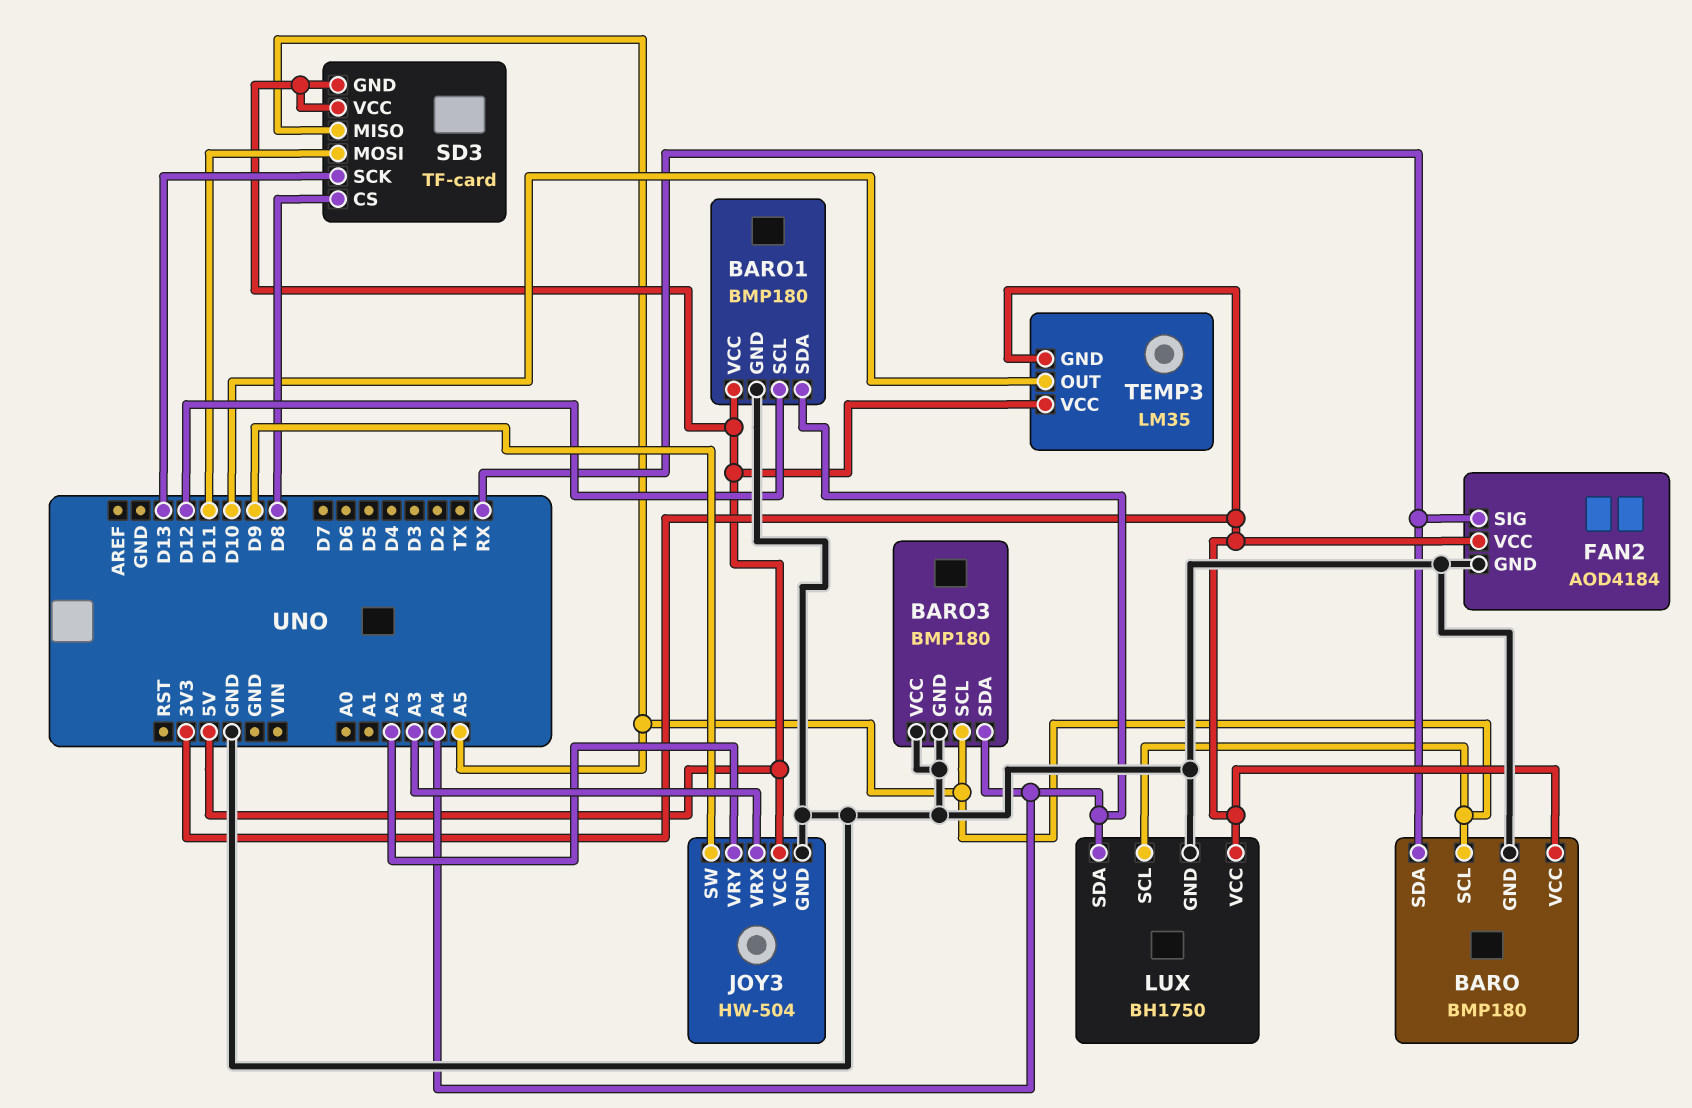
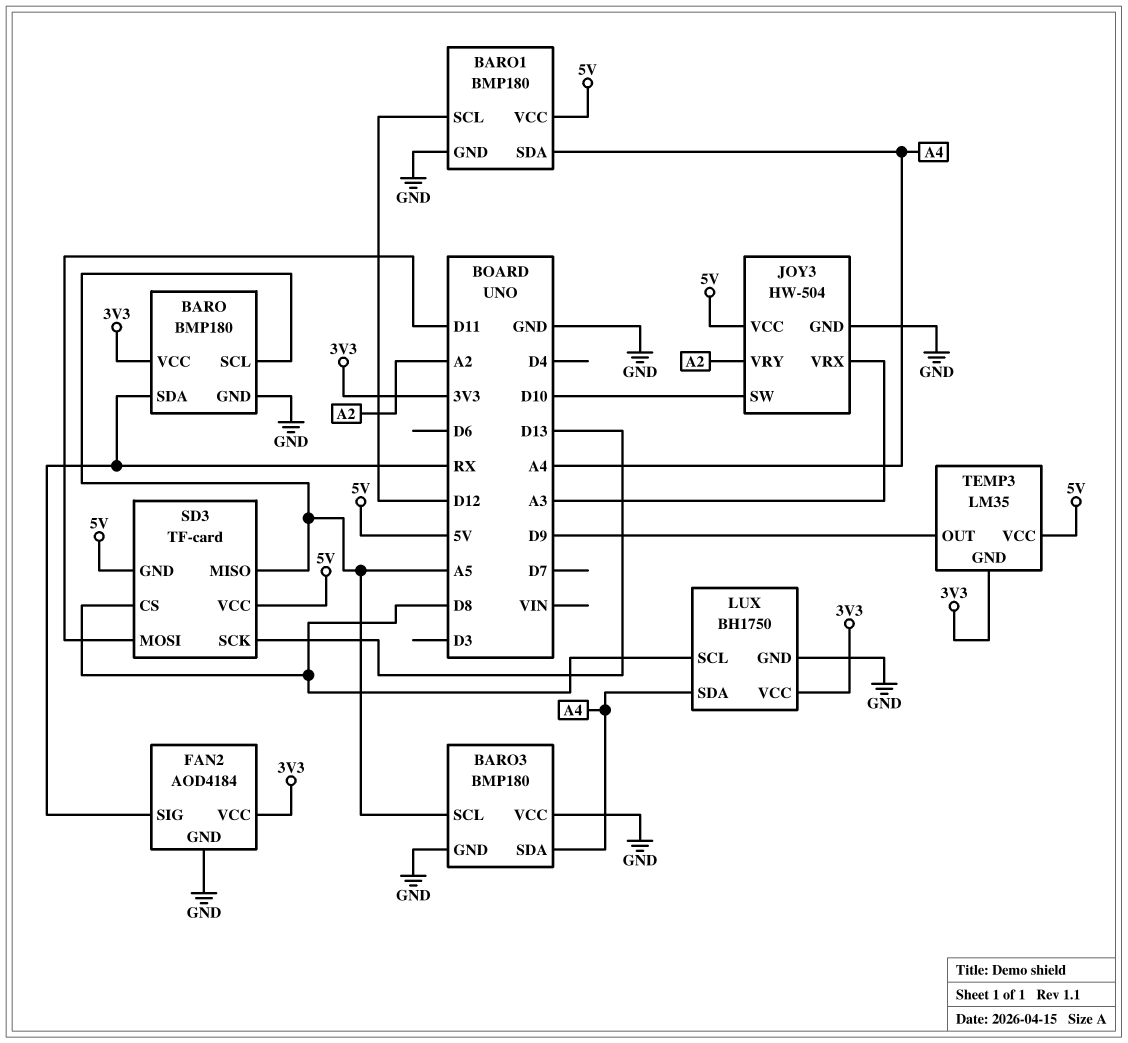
JOY3 pin SW: D9 -> D10
LUX pin SCL: A5 -> D8
TEMP3 pin OUT: D10 -> D9

